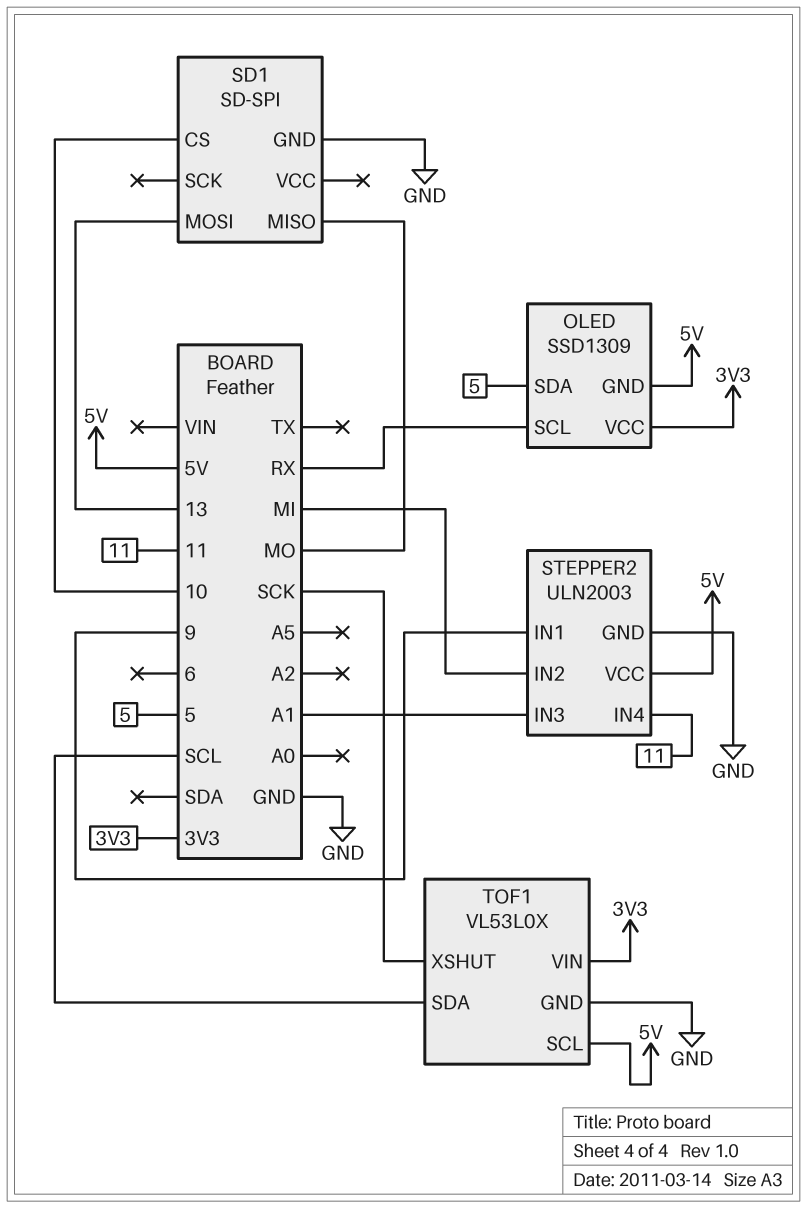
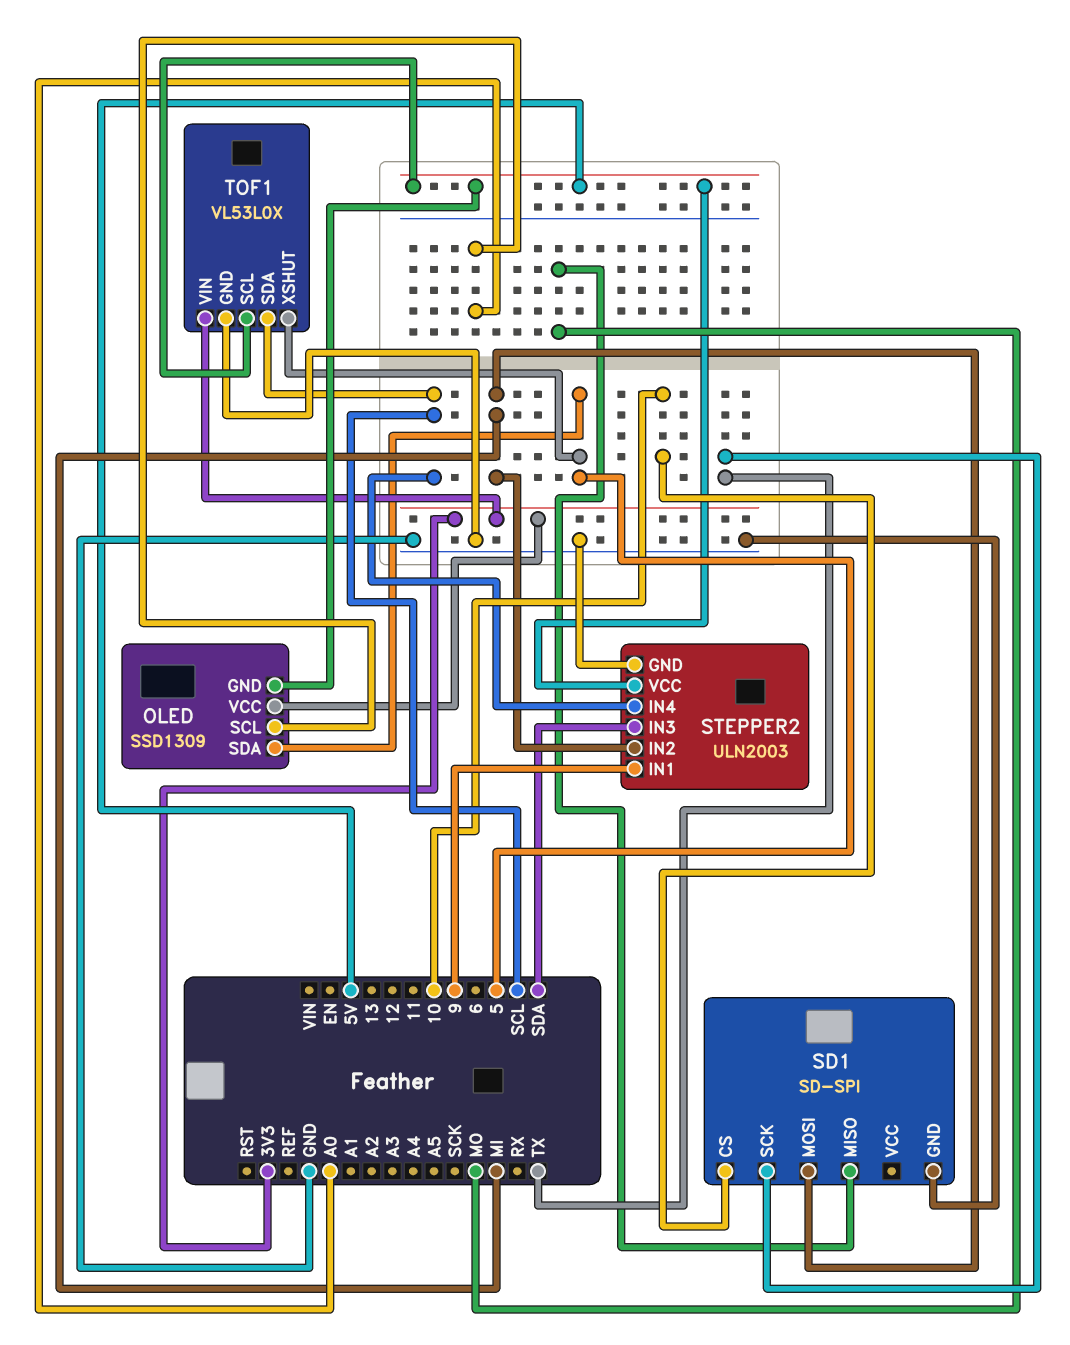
OLED pin SCL: RX -> A0
SD1 pin MOSI: 13 -> MI
SD1 pin SCK: none -> TX
STEPPER2 pin IN3: A1 -> SDA
STEPPER2 pin IN4: 11 -> SCL
TOF1 pin XSHUT: SCK -> 5

